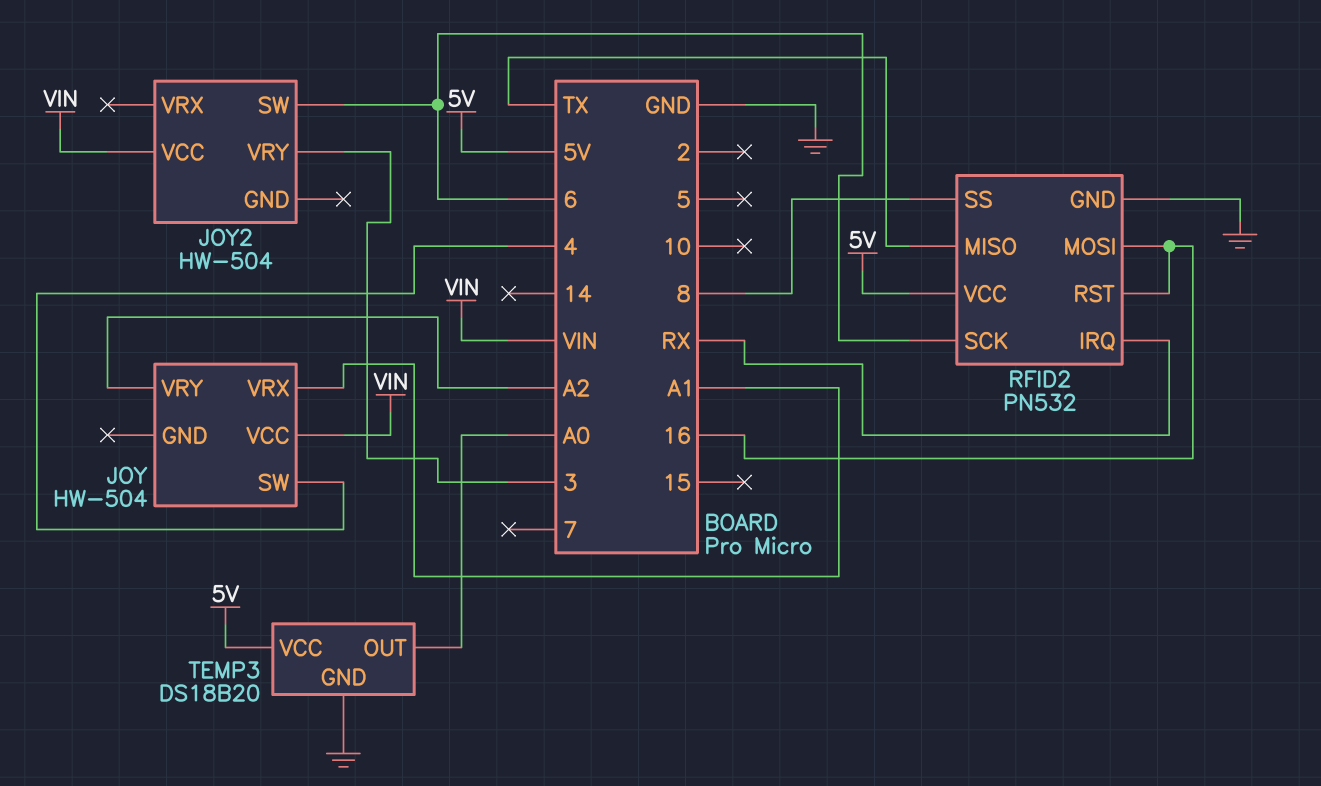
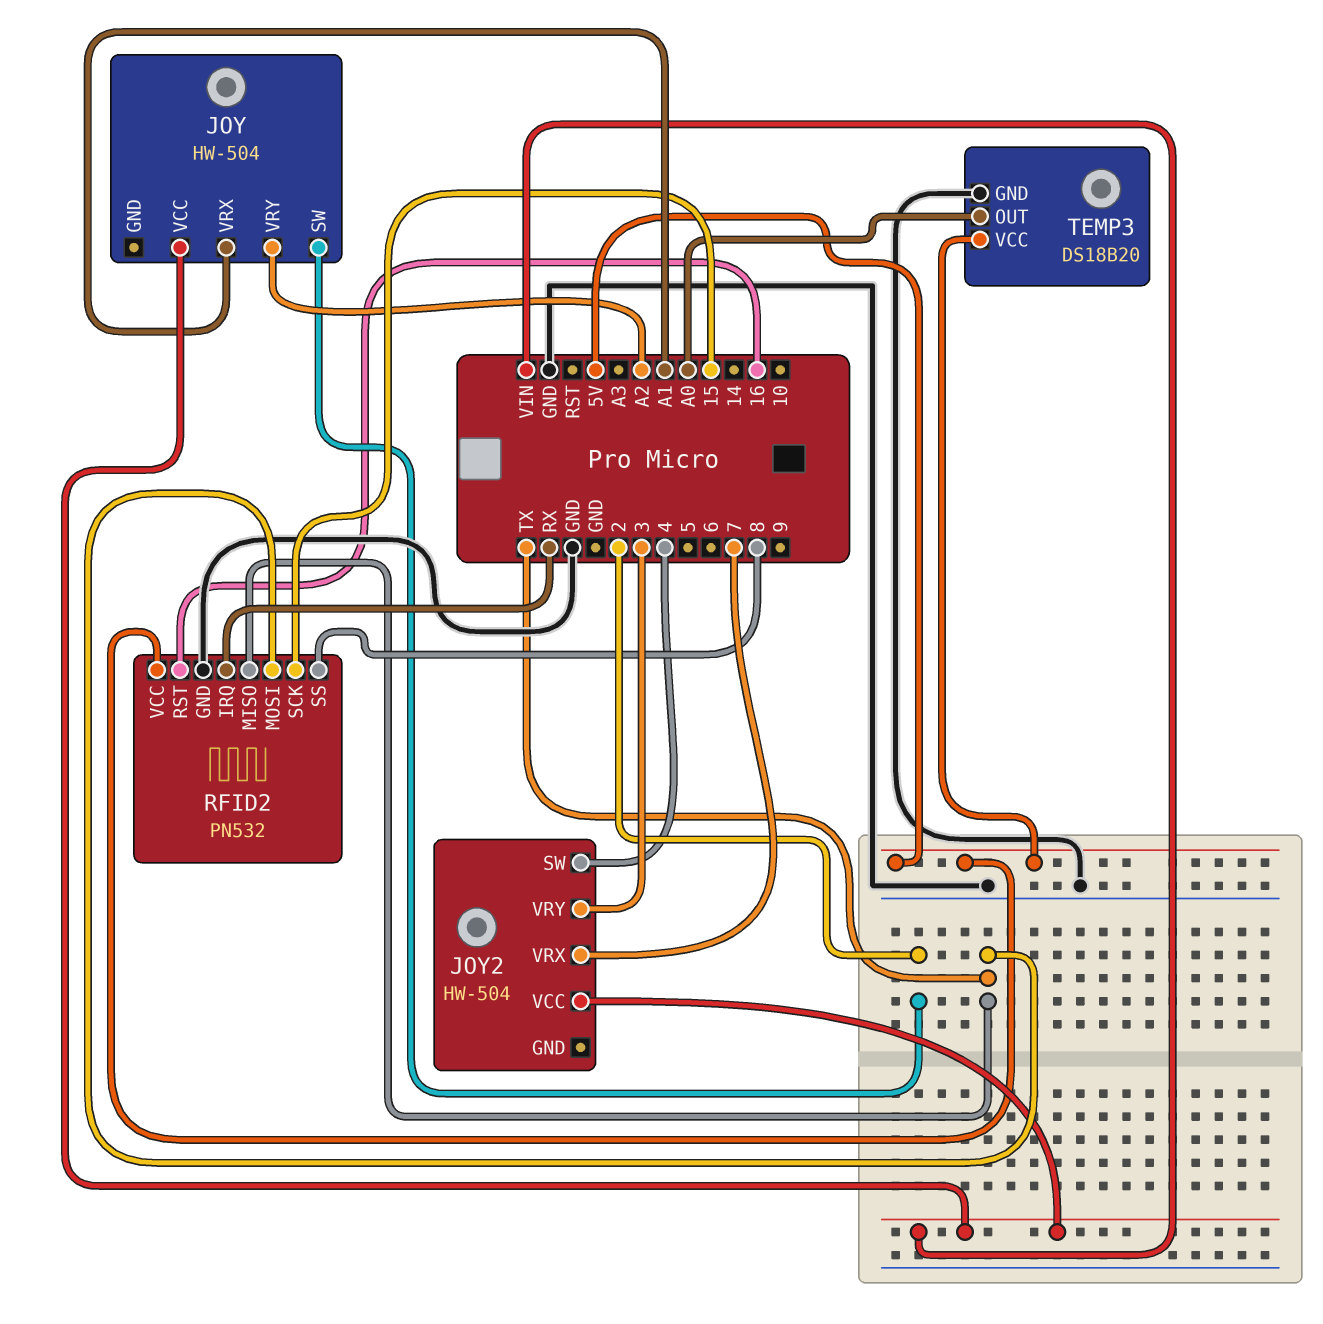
JOY pin SW: 4 -> 2
JOY2 pin SW: 6 -> 4
JOY2 pin VRX: none -> 7
RFID2 pin MOSI: 16 -> TX
RFID2 pin SCK: 6 -> 15

